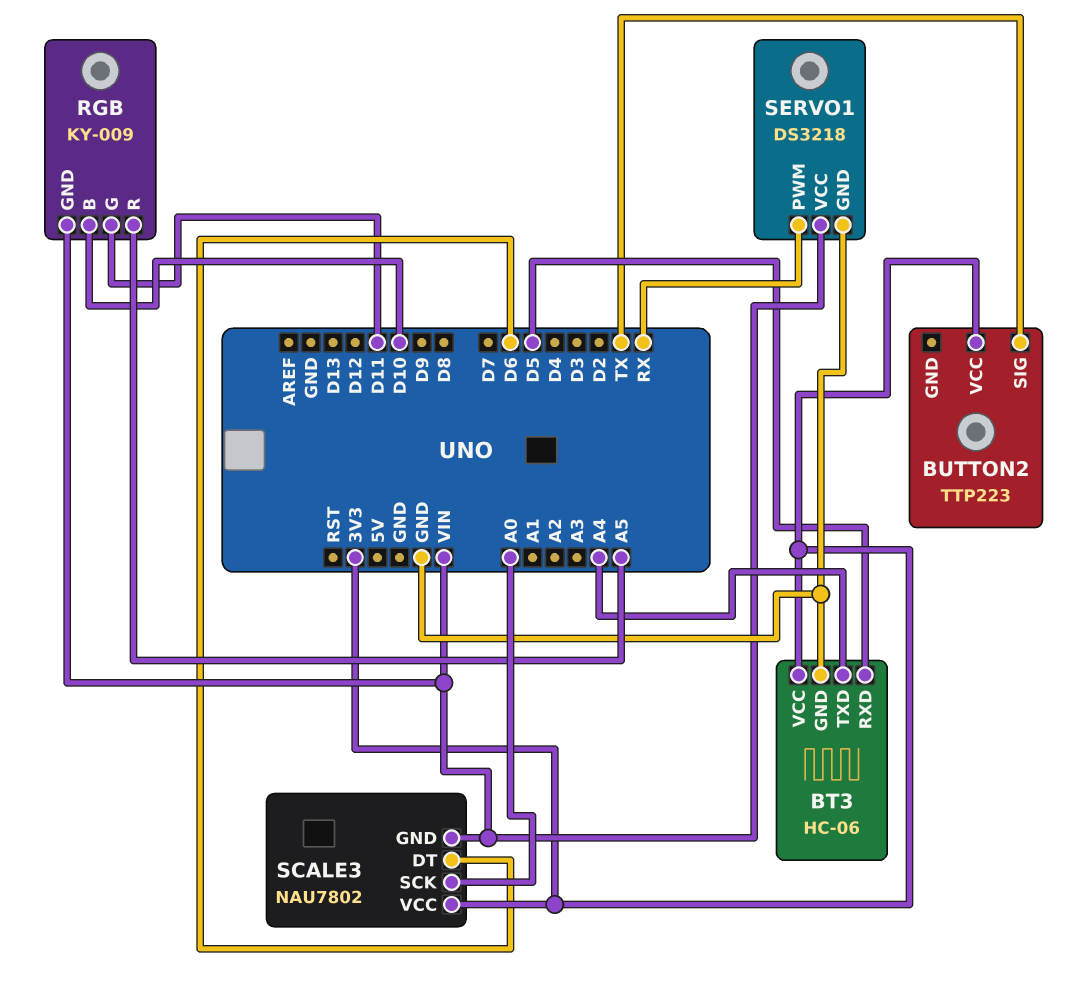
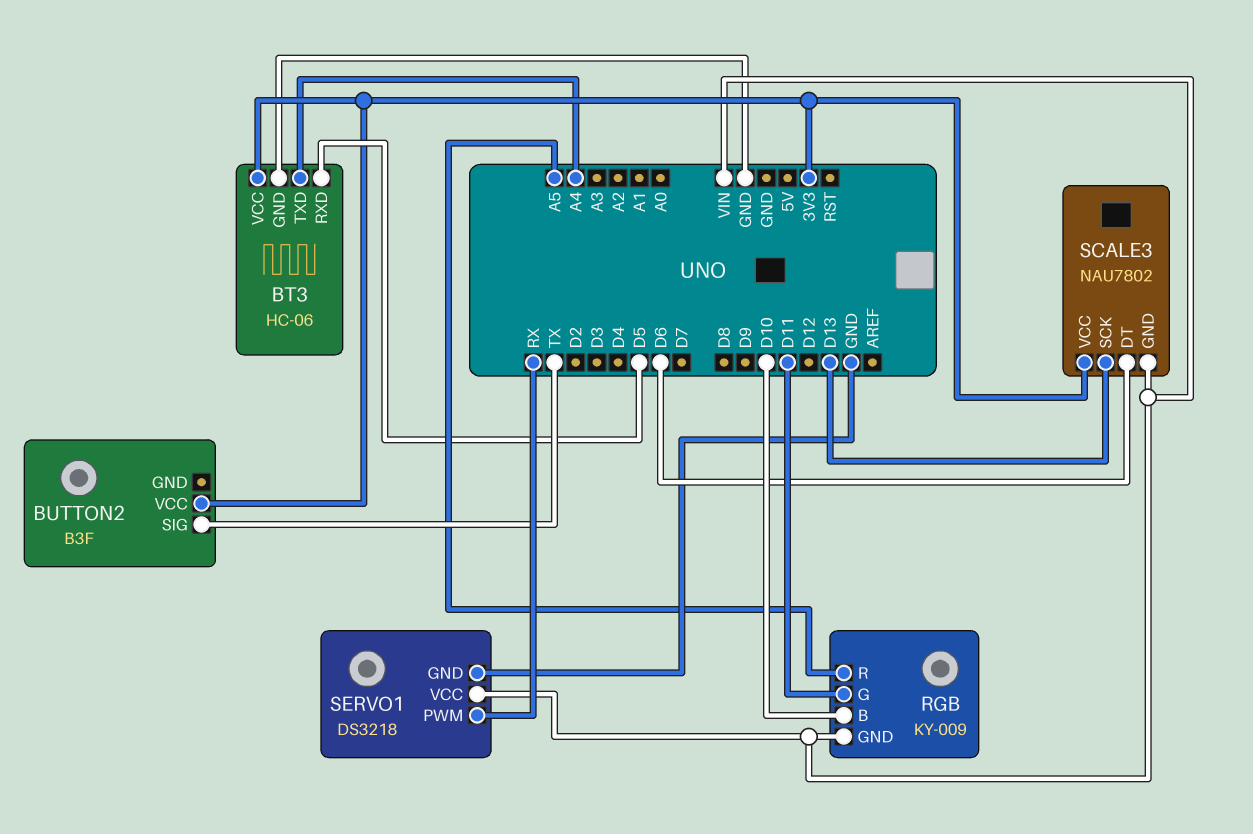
BUTTON2: TTP223 -> B3F
SCALE3 pin SCK: A0 -> D13

